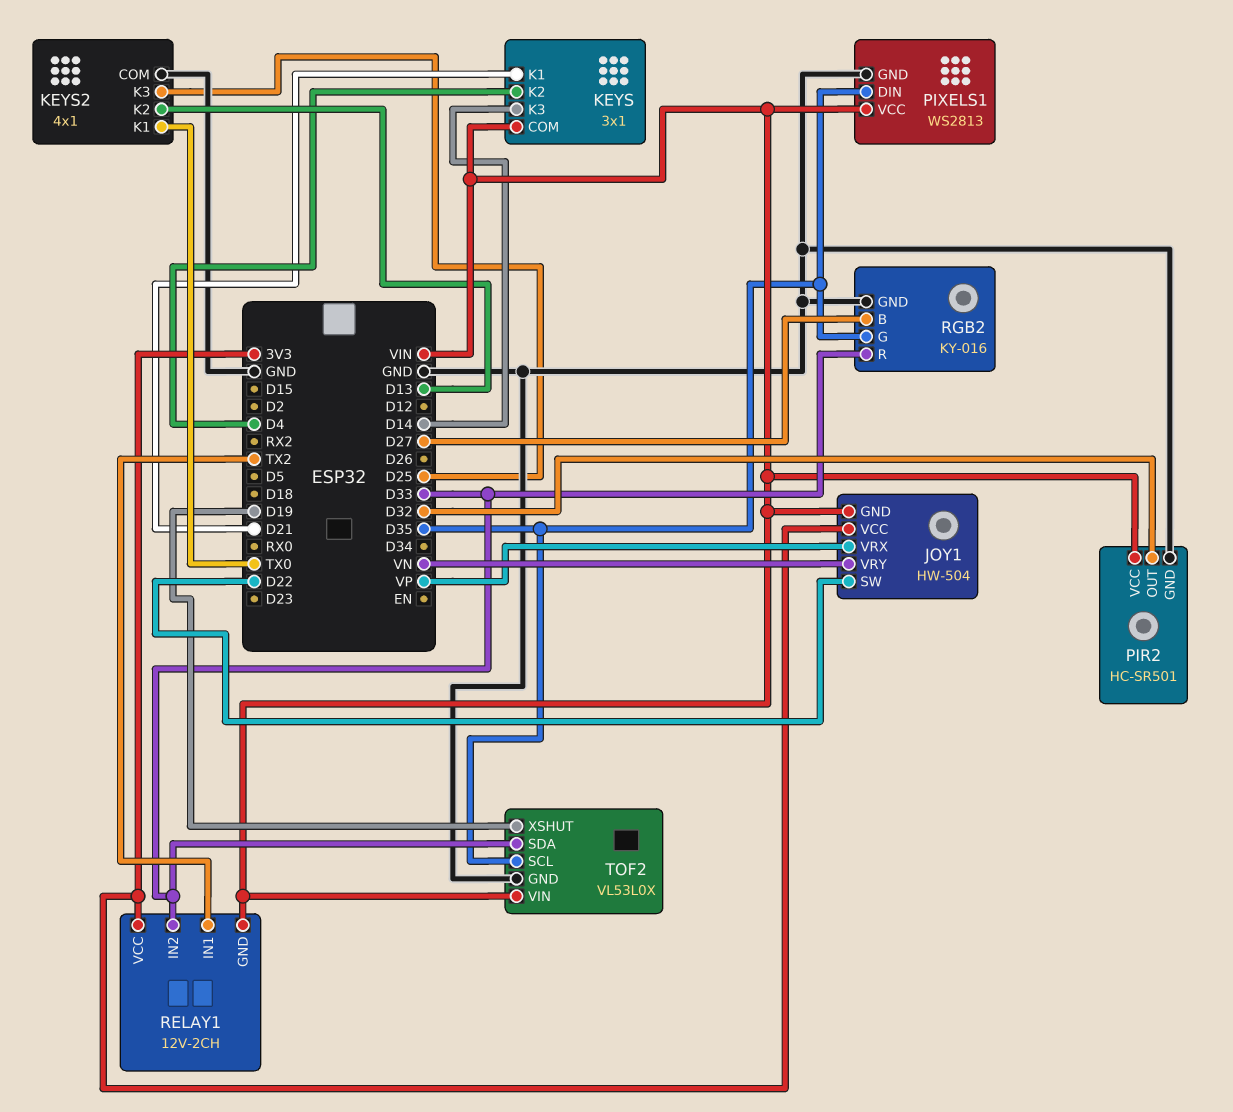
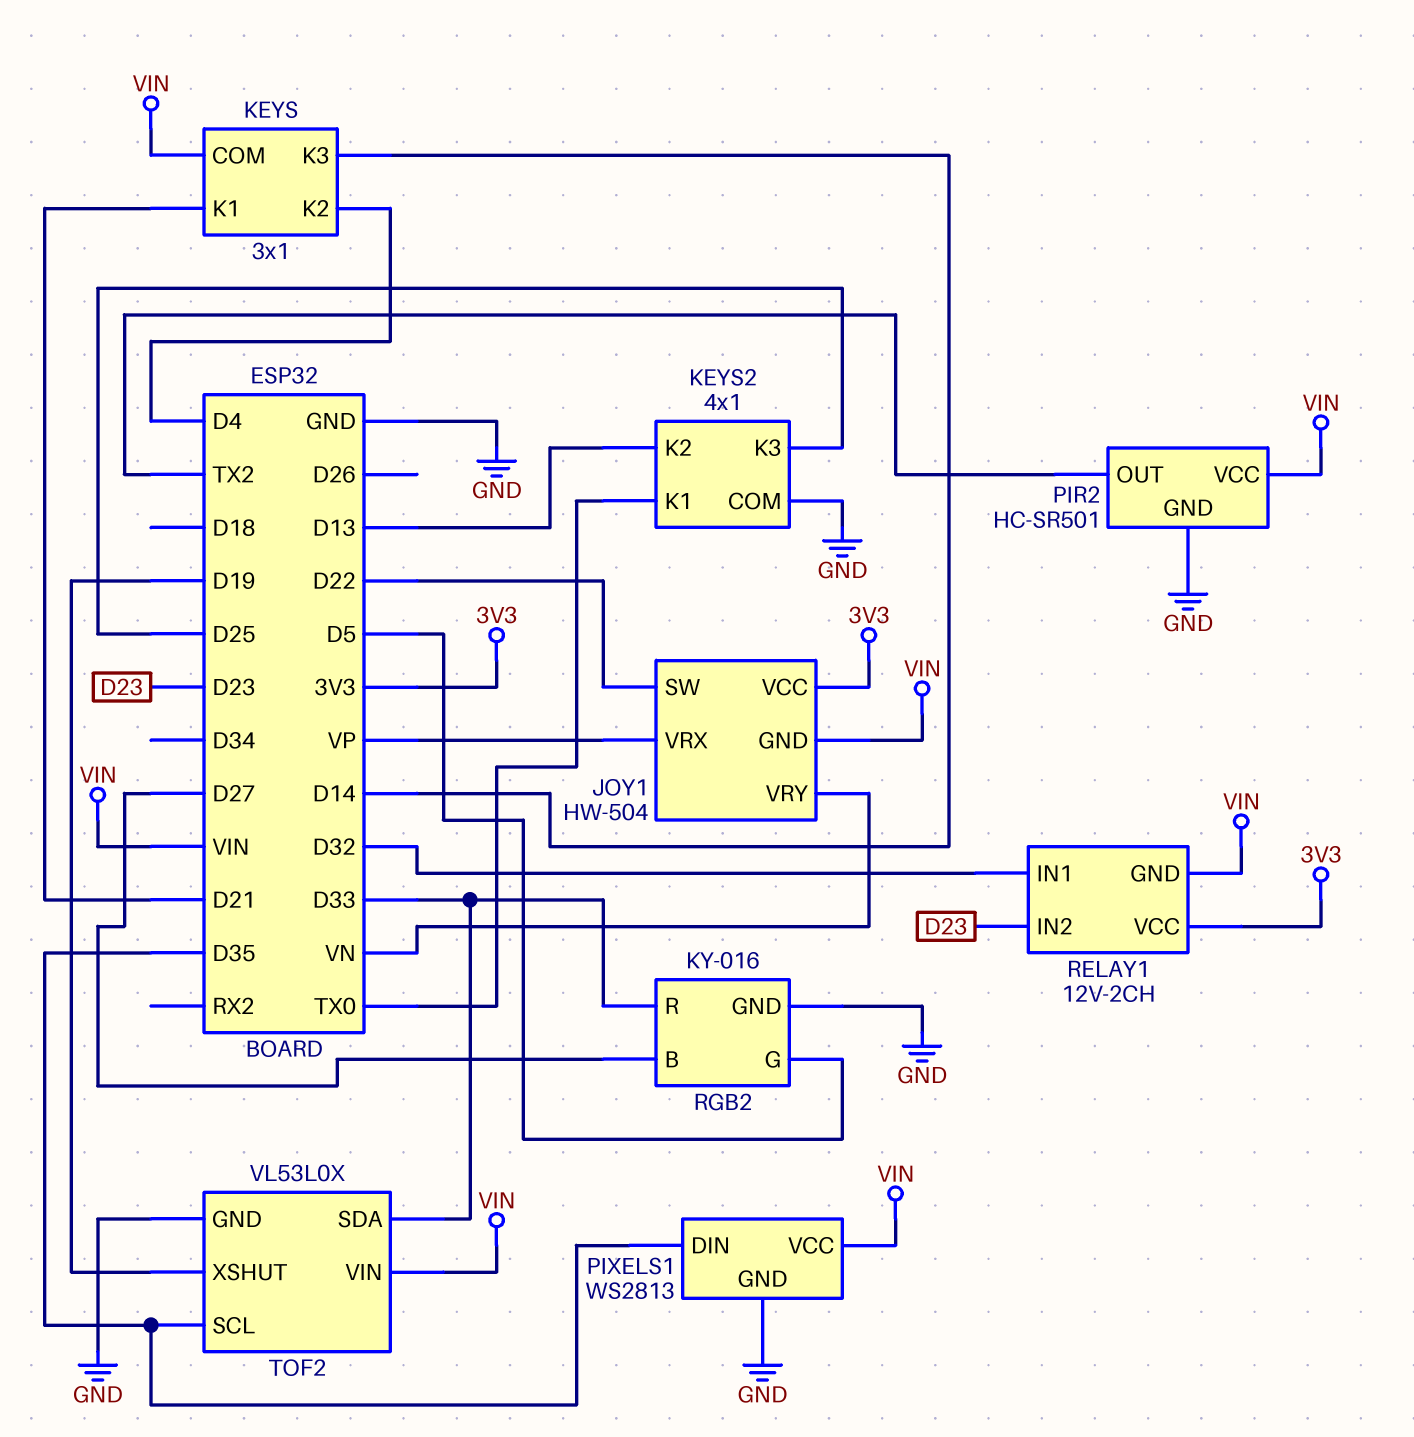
PIR2 pin OUT: D32 -> TX2
RELAY1 pin IN1: TX2 -> D32
RELAY1 pin IN2: D33 -> D23
RGB2 pin G: D35 -> D5

